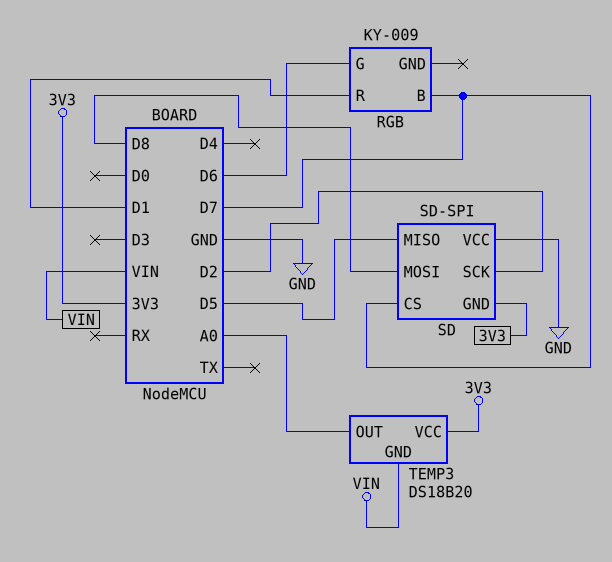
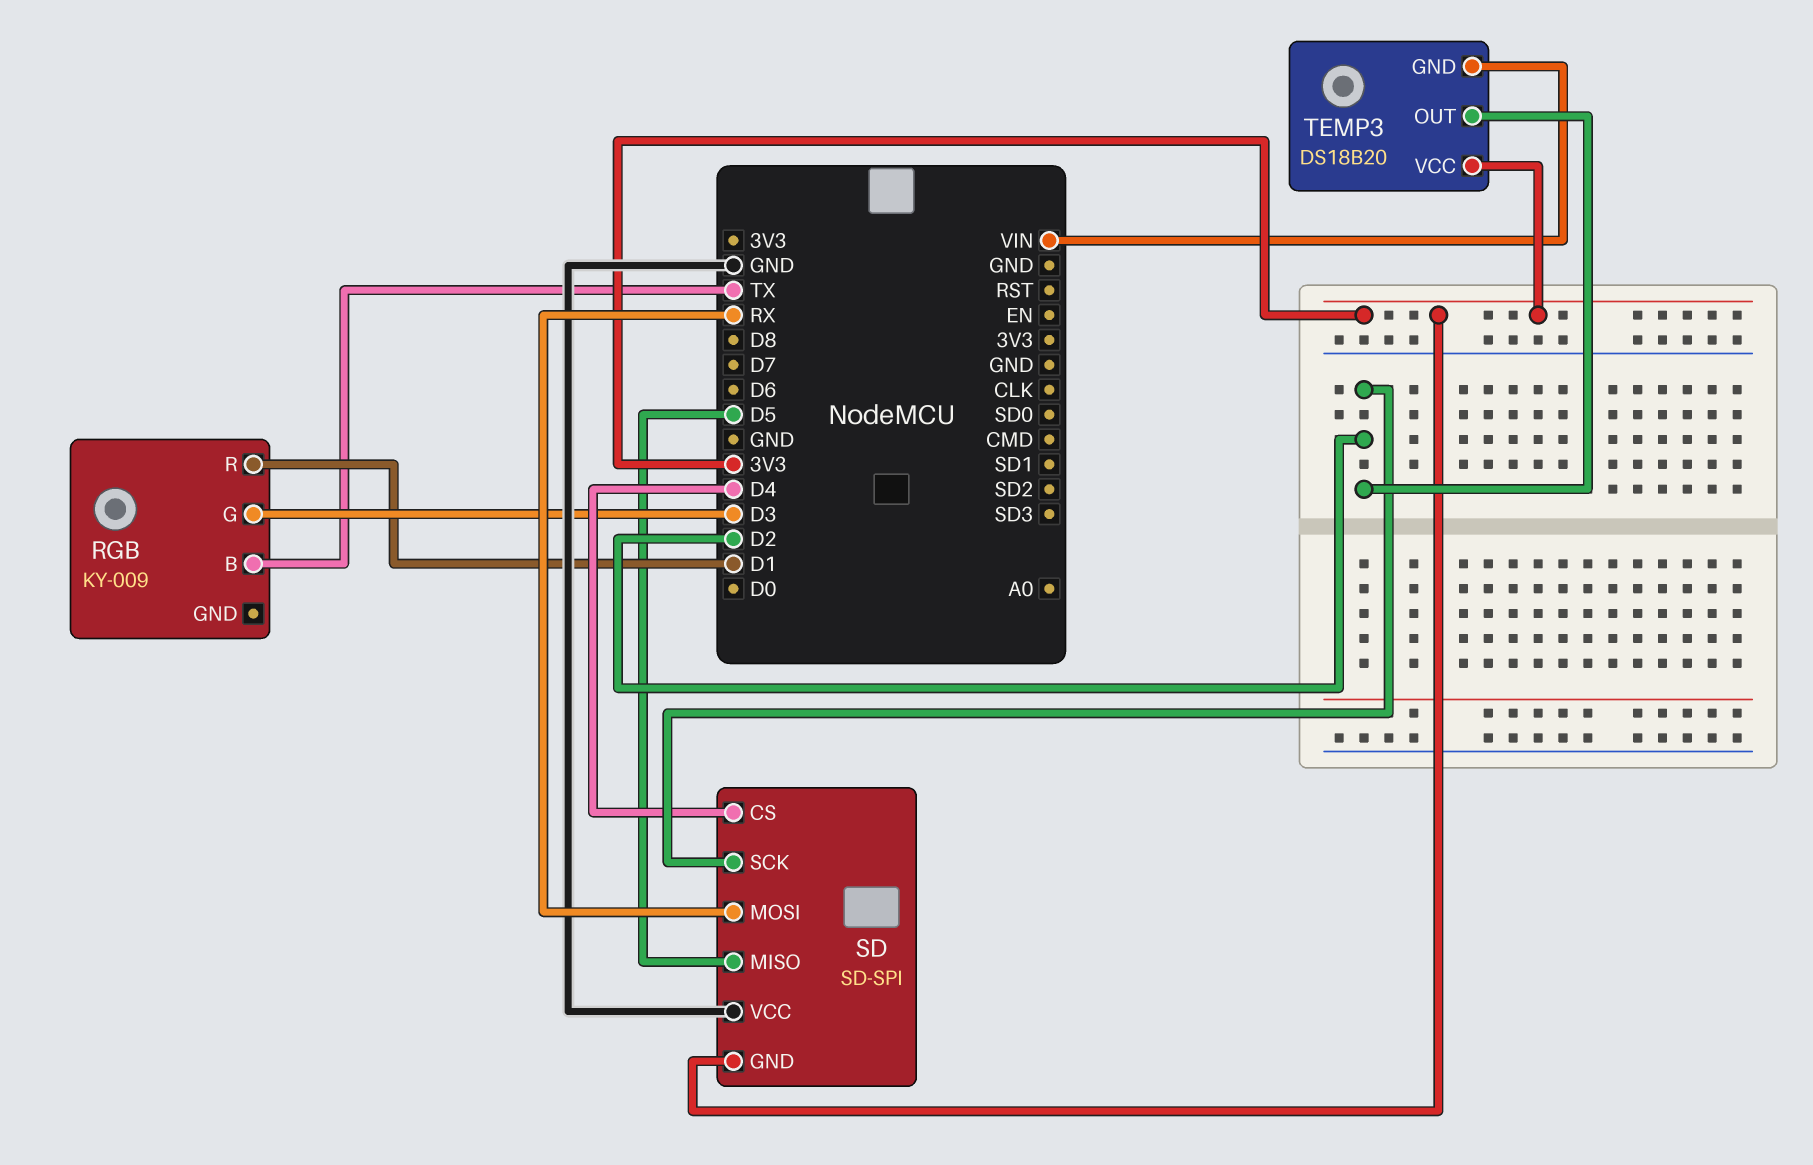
RGB pin B: D7 -> TX
RGB pin G: D6 -> D3
SD pin CS: D7 -> D4
SD pin MOSI: D8 -> RX
TEMP3 pin OUT: A0 -> D2

